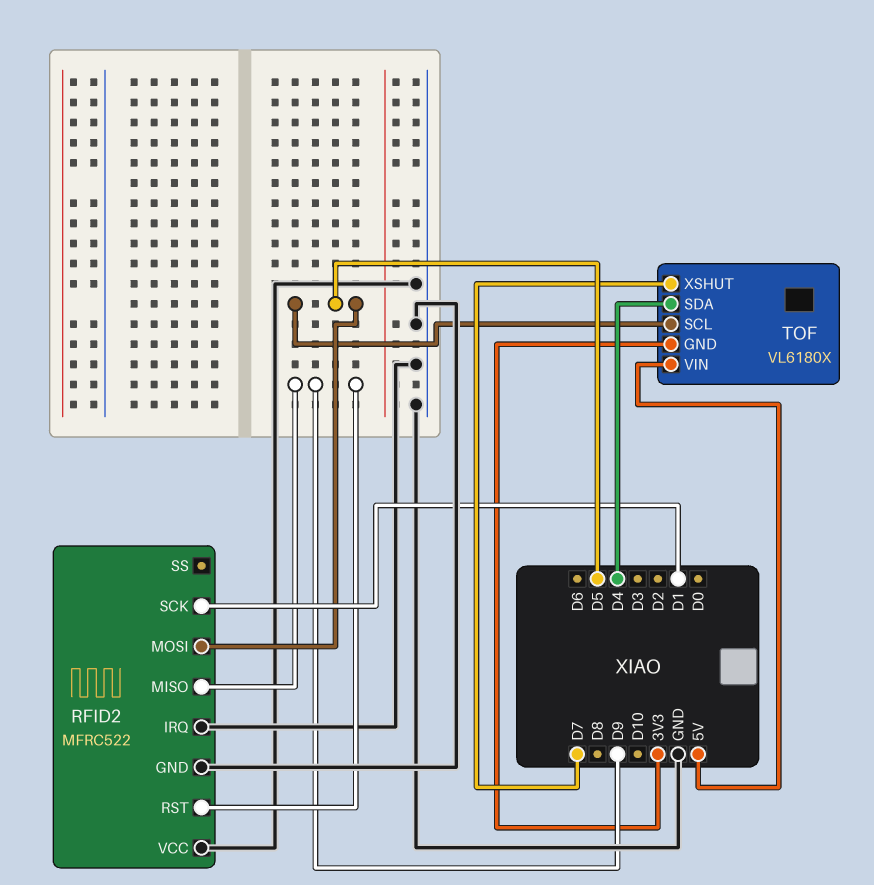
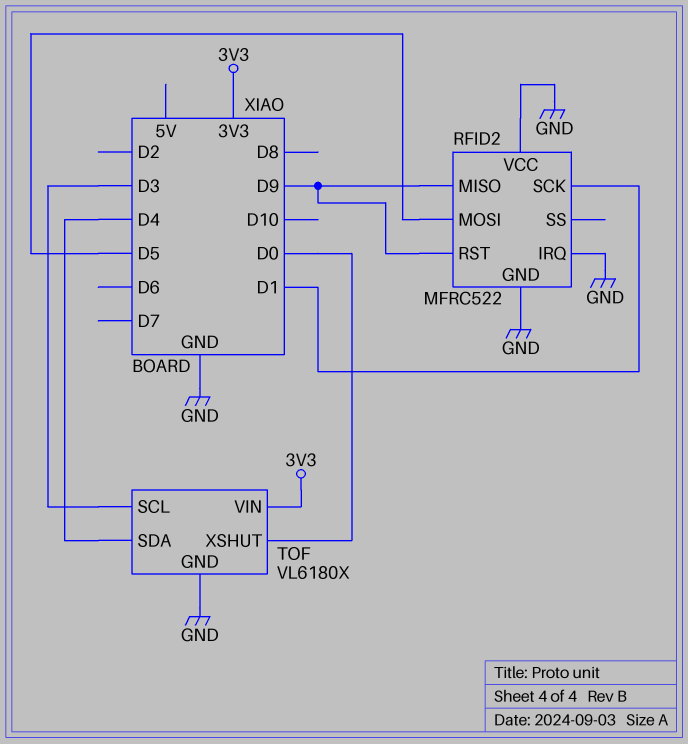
TOF pin GND: 3V3 -> GND
TOF pin SCL: D5 -> D3
TOF pin VIN: 5V -> 3V3
TOF pin XSHUT: D7 -> D0

